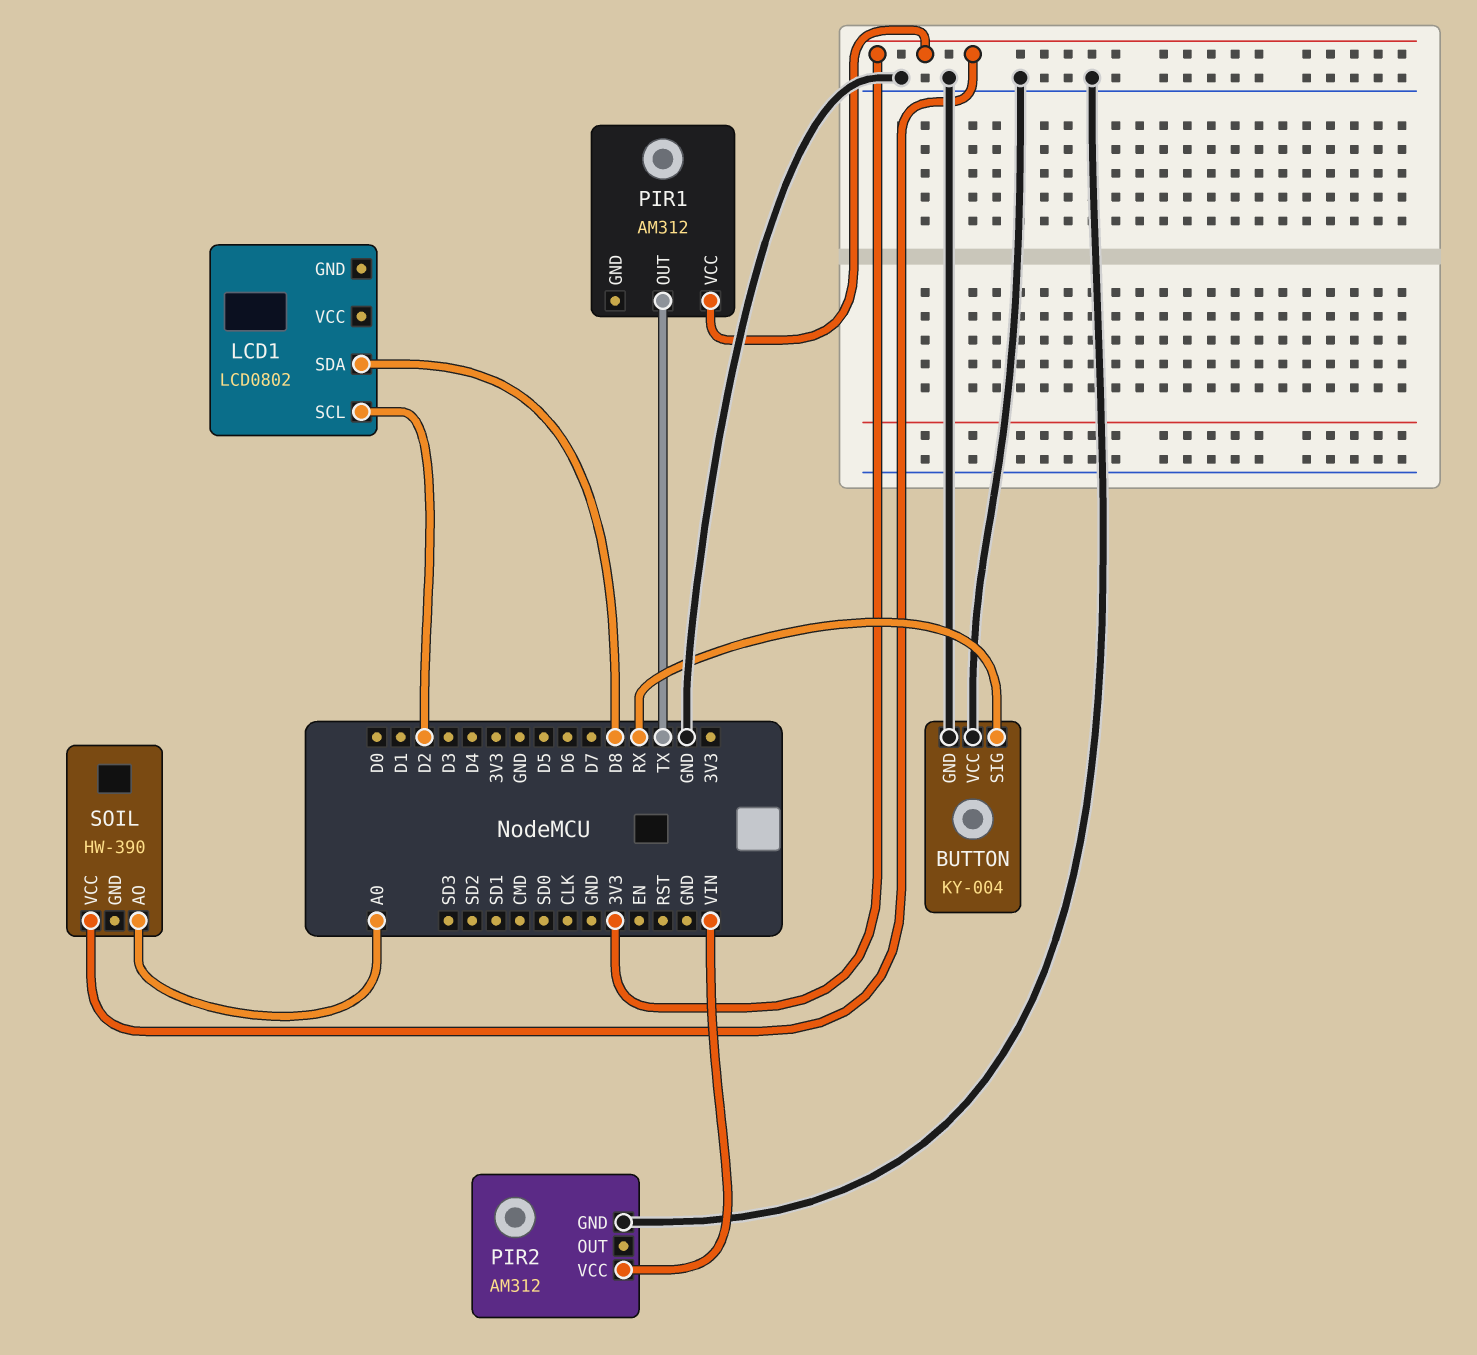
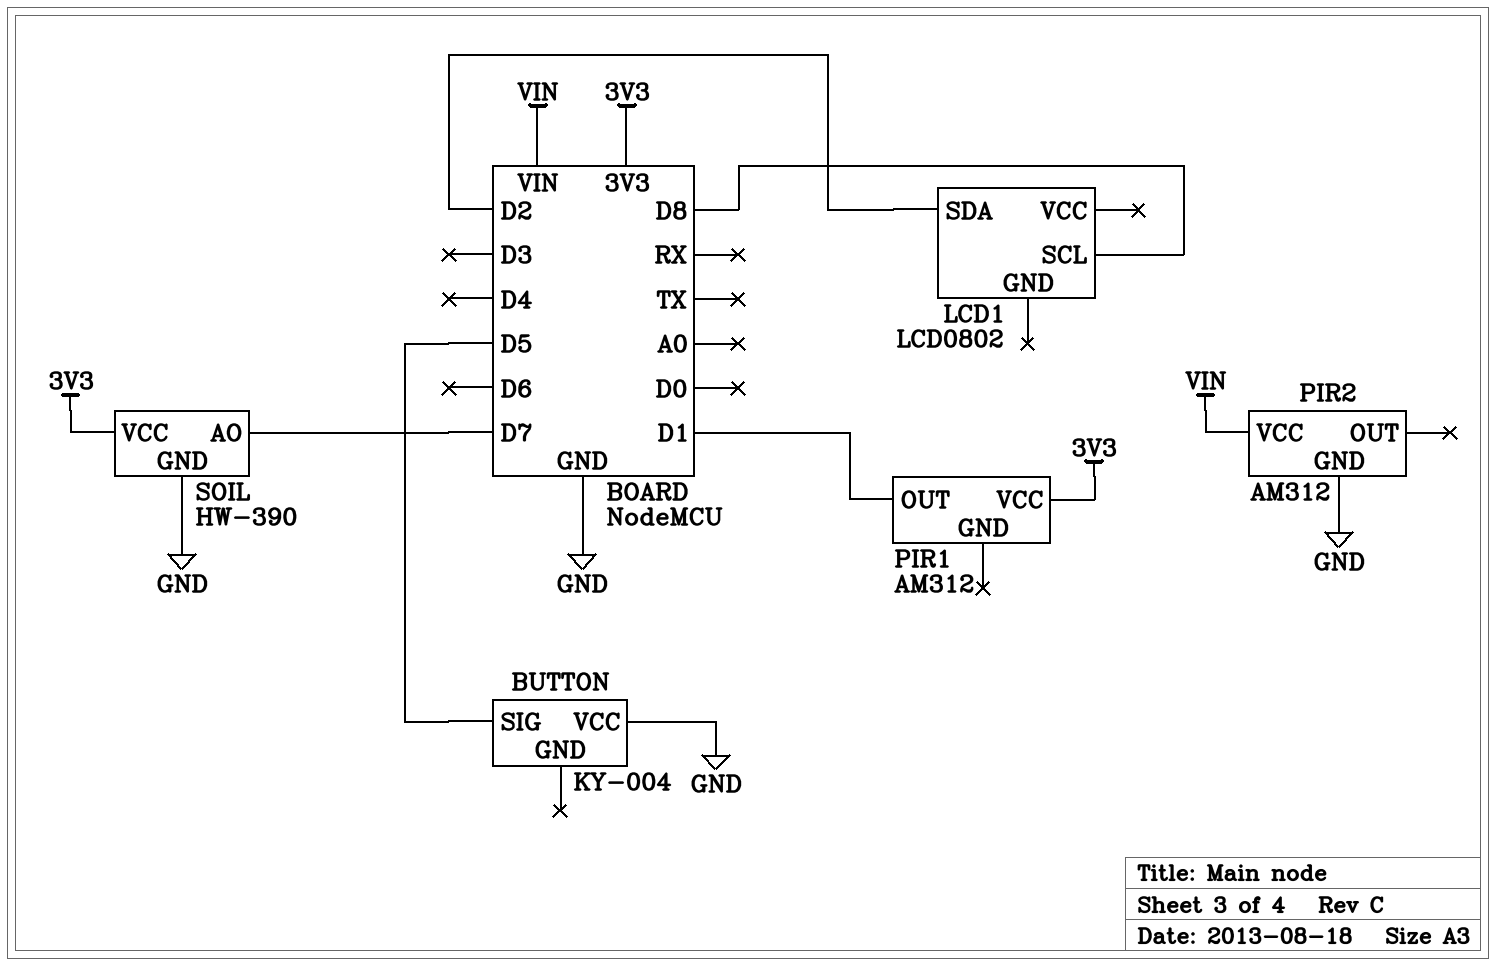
BUTTON pin GND: GND -> none
BUTTON pin SIG: RX -> D5
LCD1 pin SCL: D2 -> D8
LCD1 pin SDA: D8 -> D2
PIR1 pin OUT: TX -> D1
SOIL pin AO: A0 -> D7
SOIL pin GND: none -> GND

